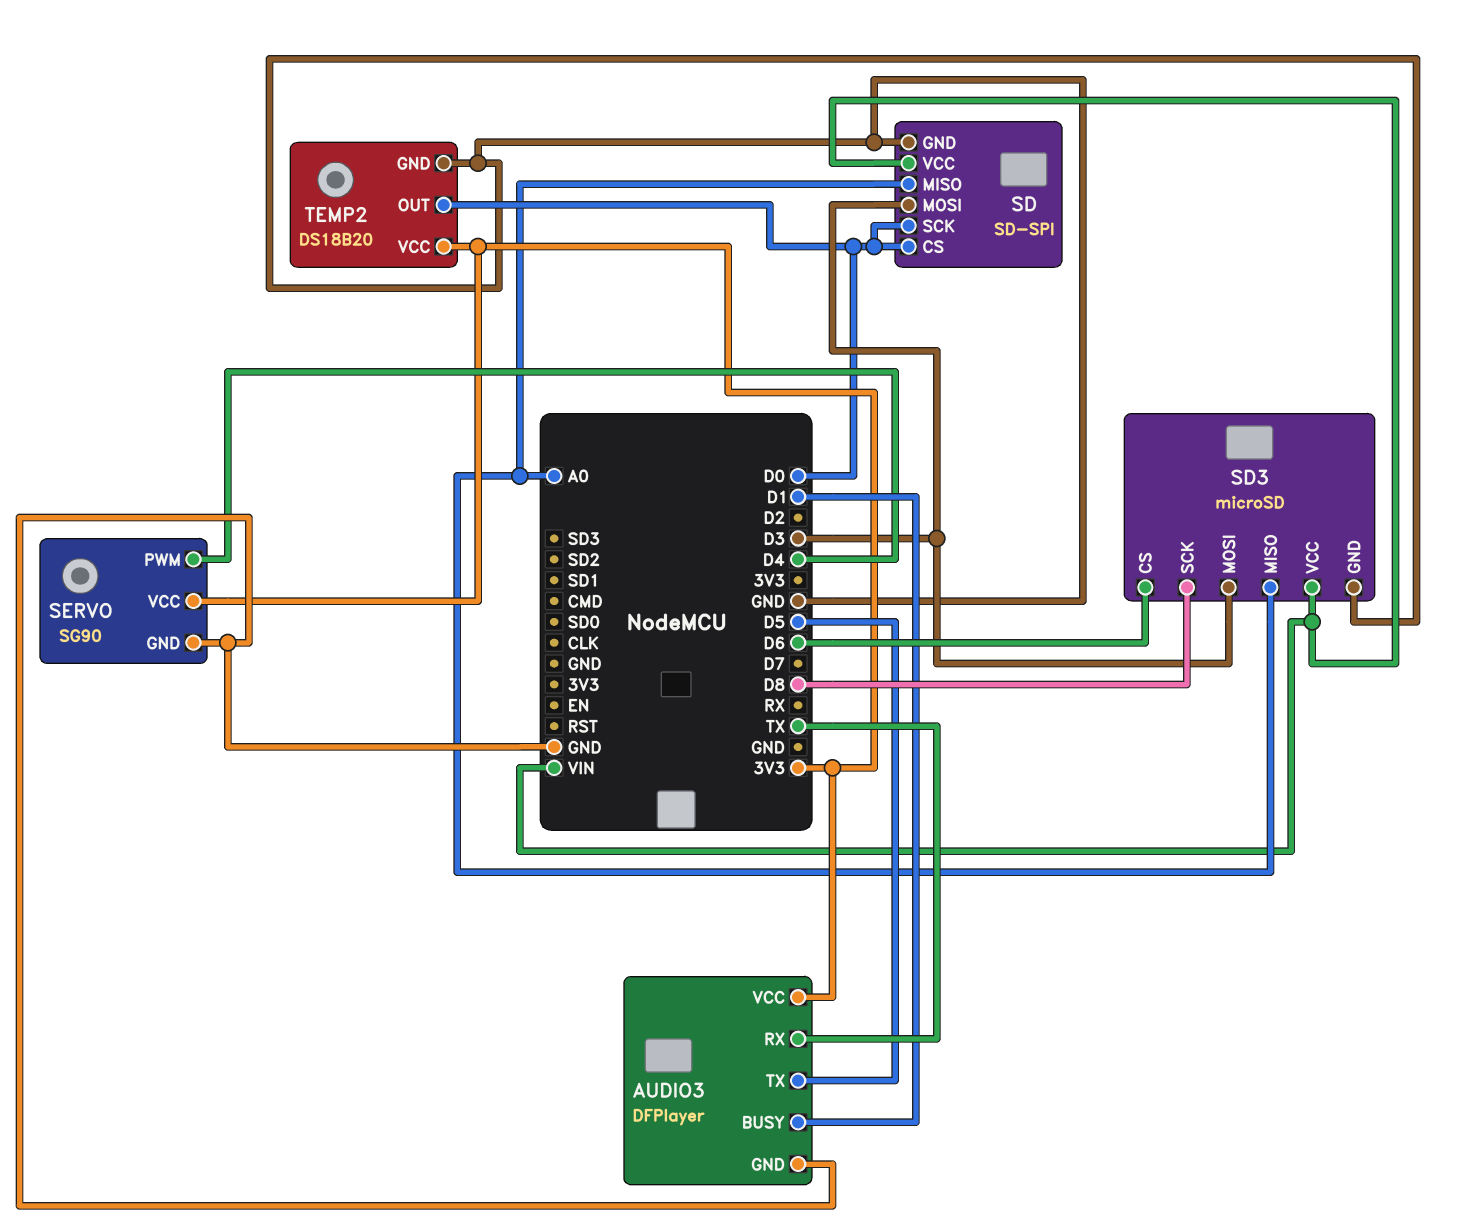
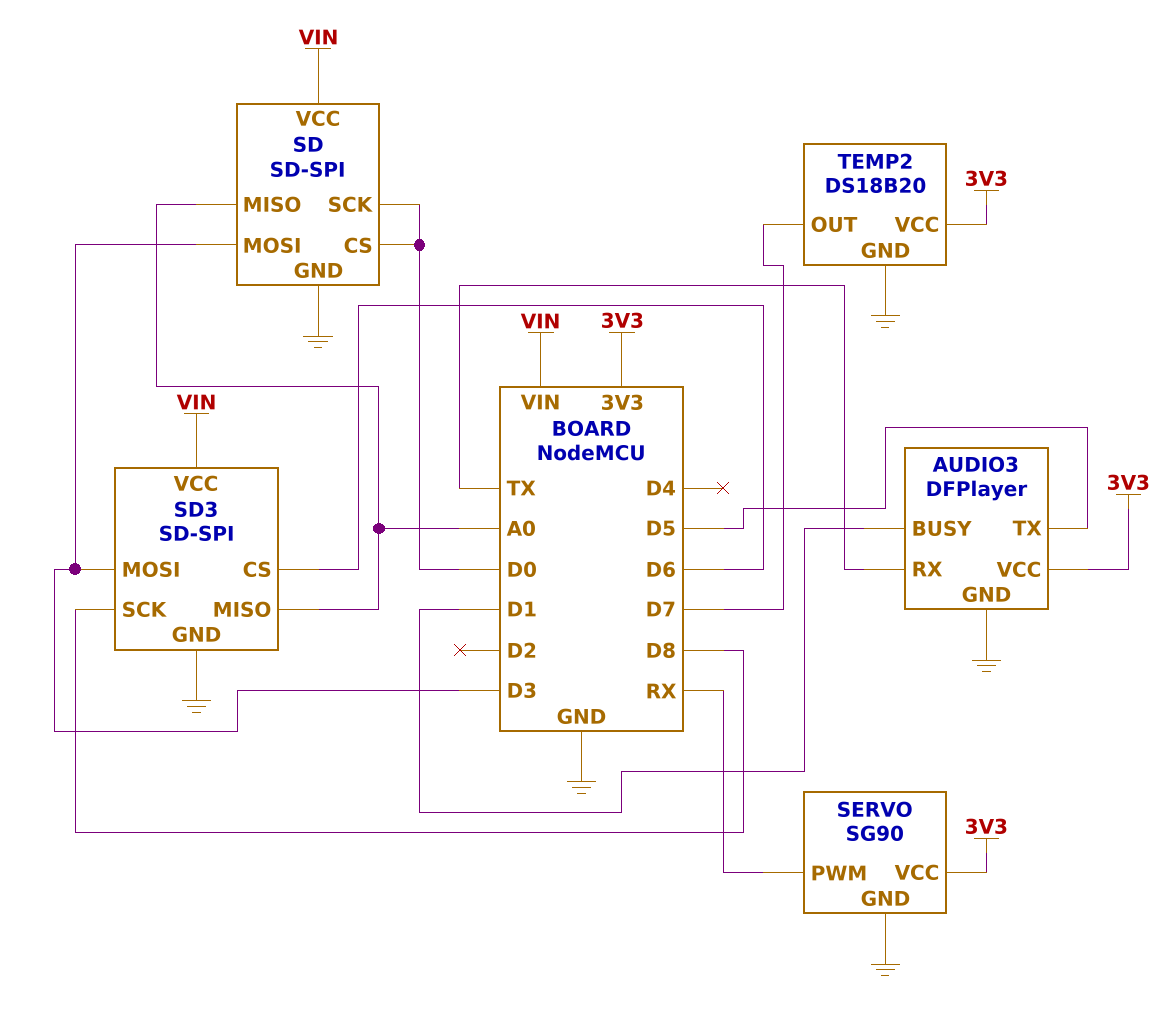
SD3: microSD -> SD-SPI
SERVO pin PWM: D4 -> RX
TEMP2 pin OUT: D0 -> D7

